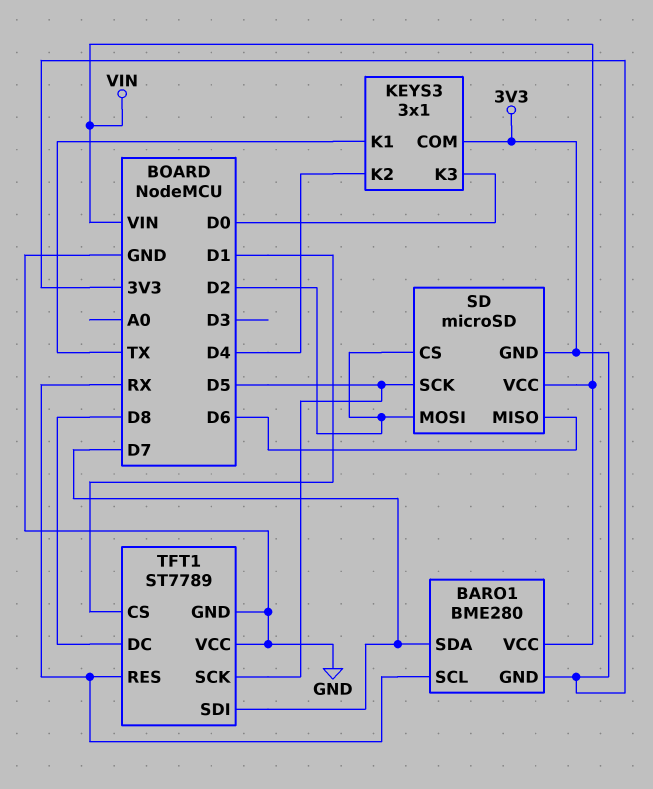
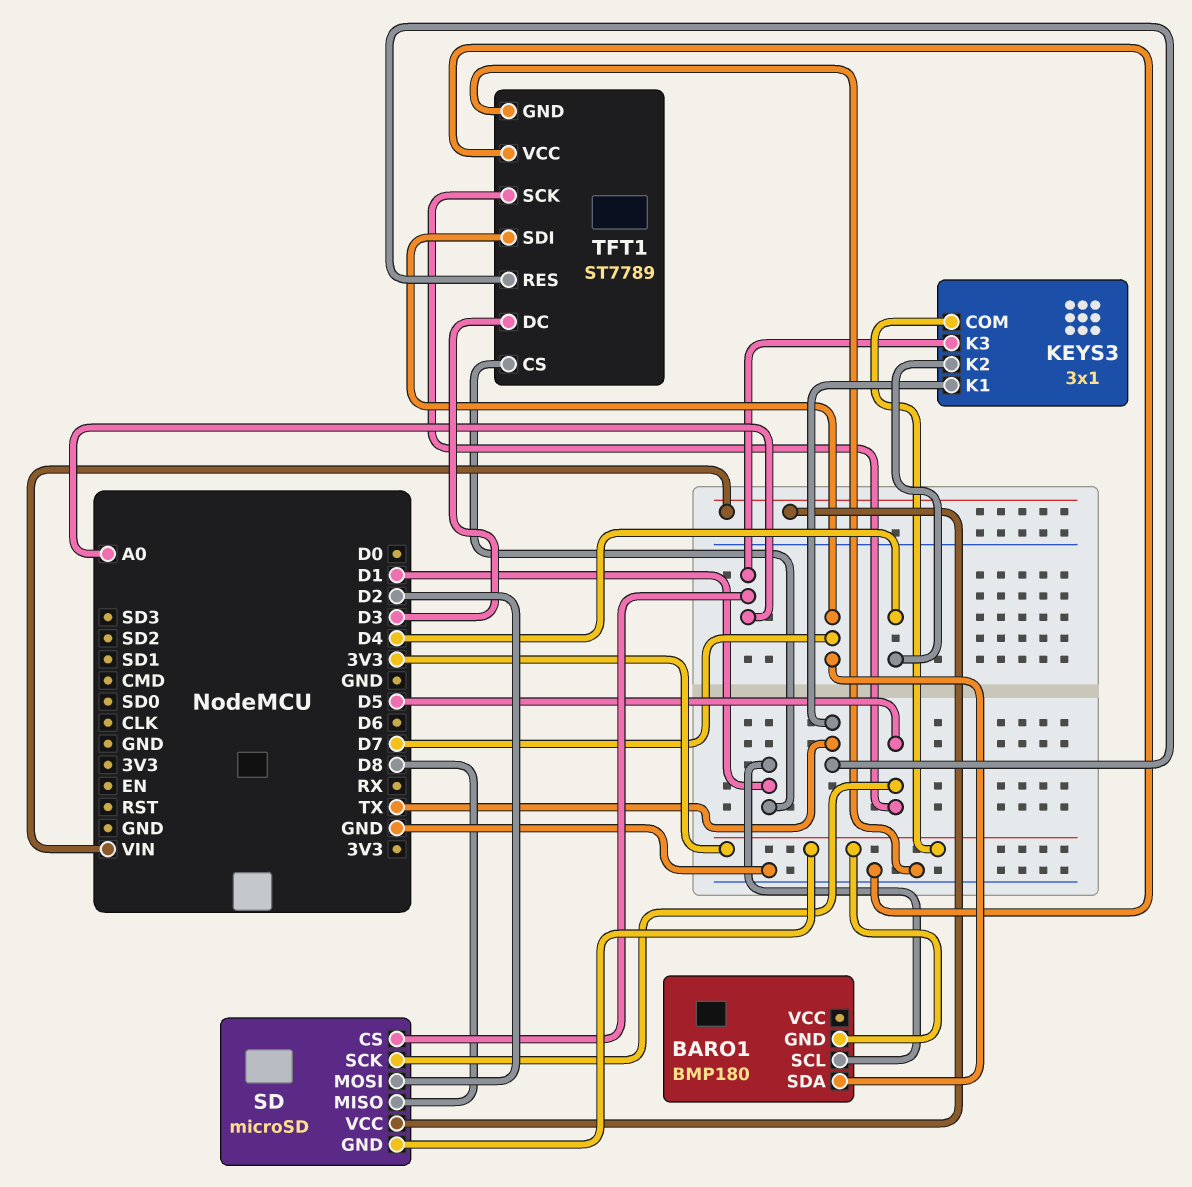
BARO1: BME280 -> BMP180
BARO1 pin SCL: RX -> D1
BARO1 pin VCC: VIN -> none
KEYS3 pin K3: D0 -> A0
SD pin CS: D2 -> A0
SD pin MISO: D6 -> D8
TFT1 pin DC: D8 -> D3
TFT1 pin RES: RX -> TX

